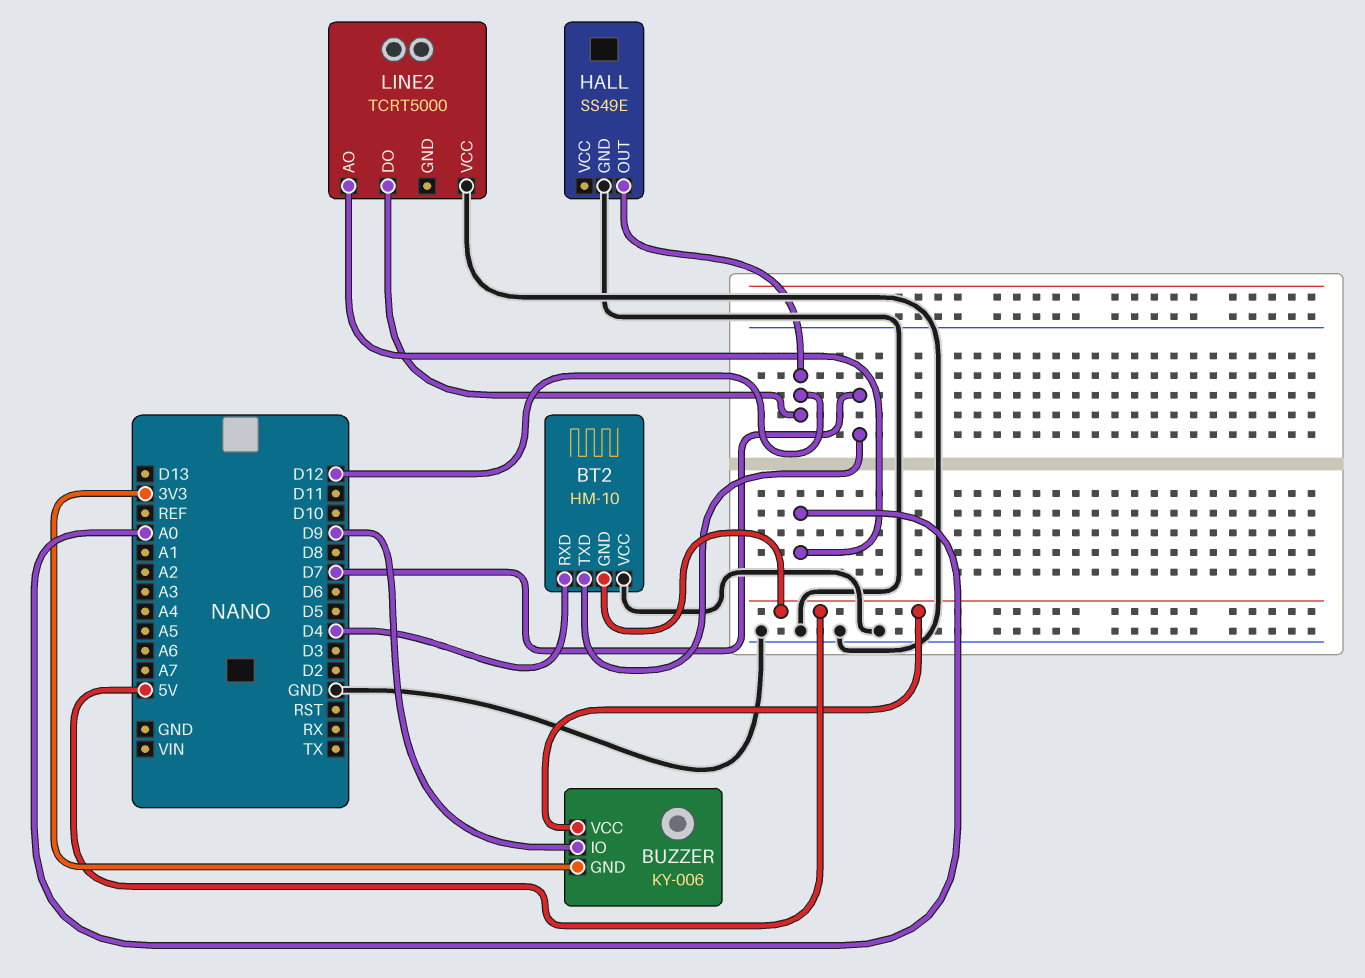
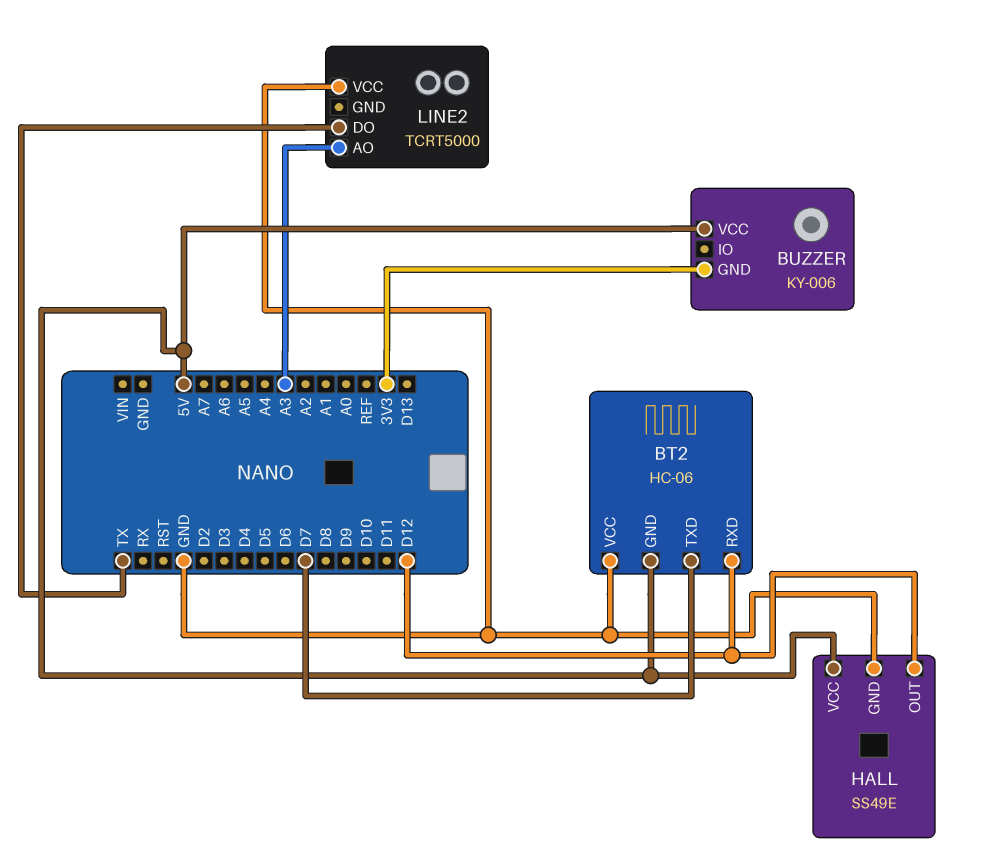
BT2: HM-10 -> HC-06
BT2 pin RXD: D4 -> D12
BUZZER pin IO: D9 -> none
HALL pin VCC: none -> 5V
LINE2 pin AO: A0 -> A3
LINE2 pin DO: D12 -> TX

